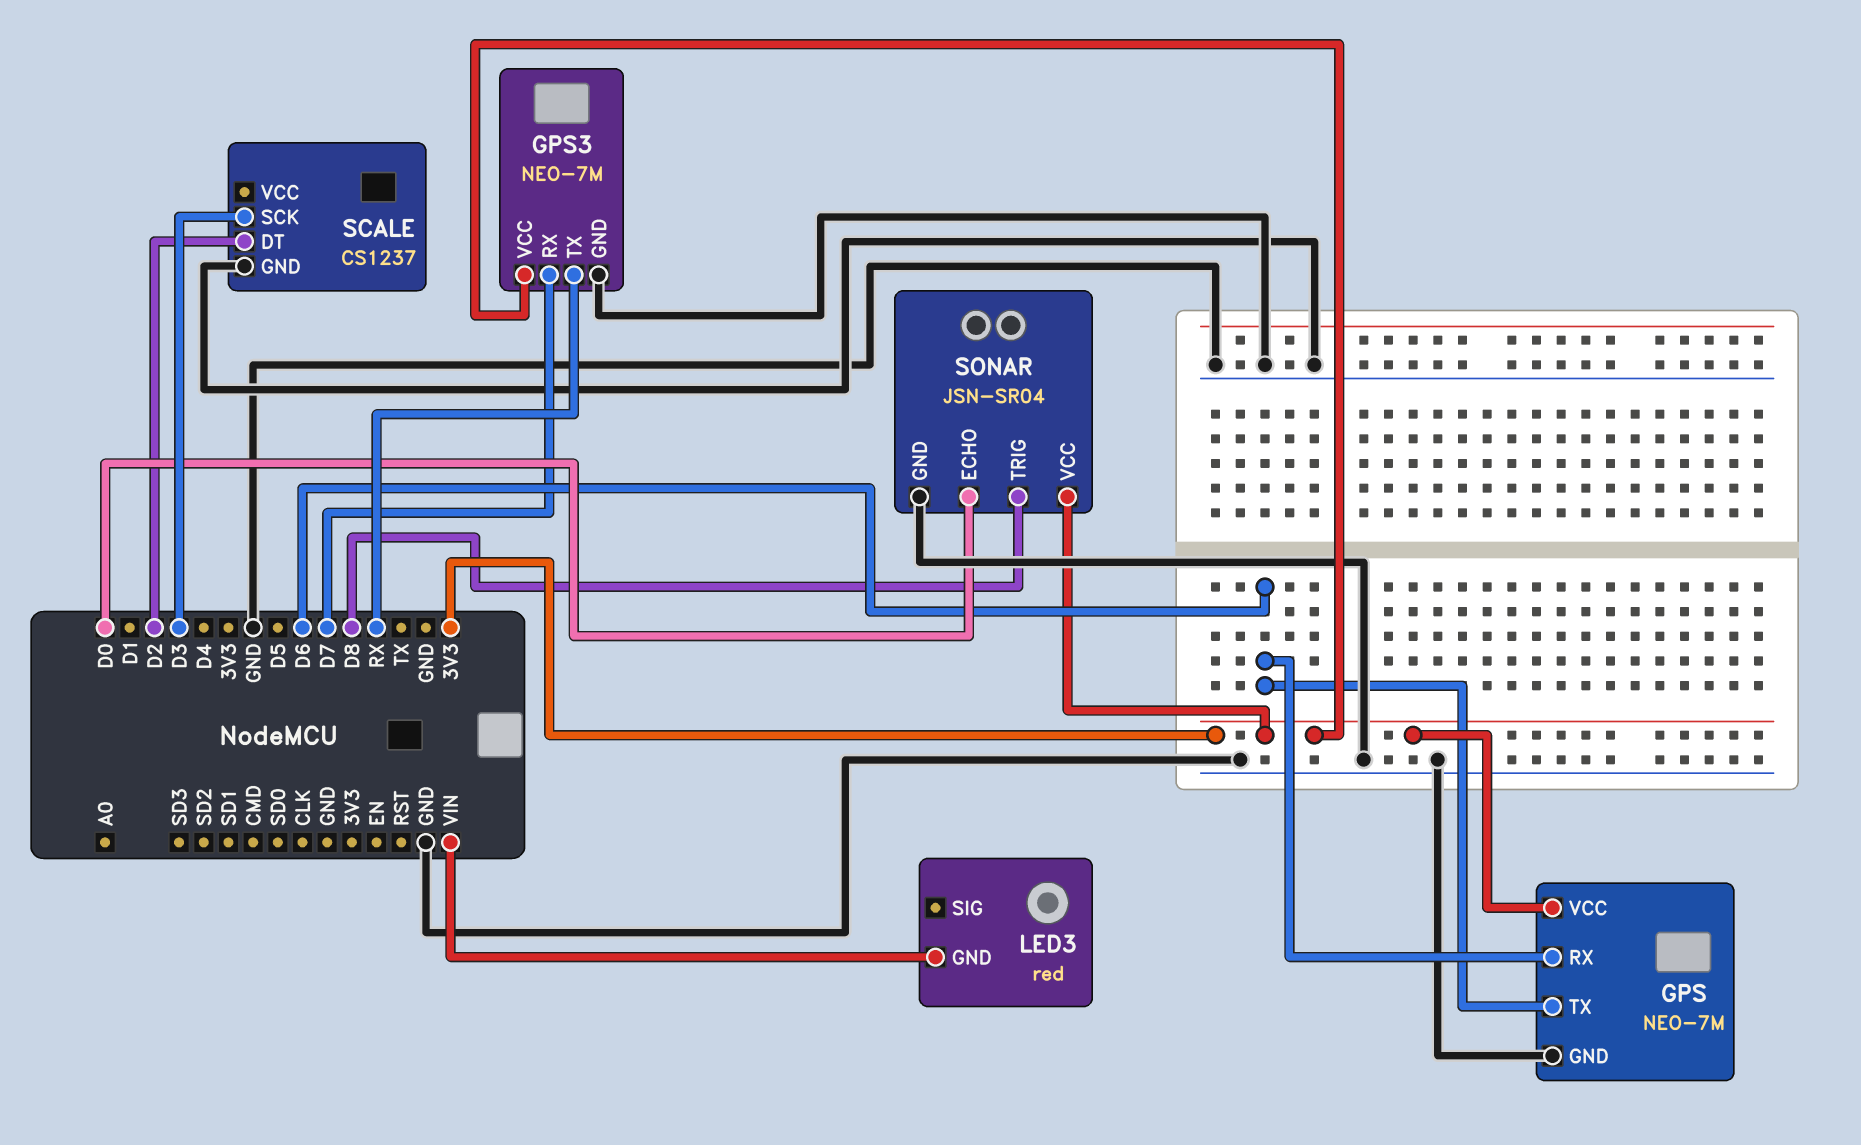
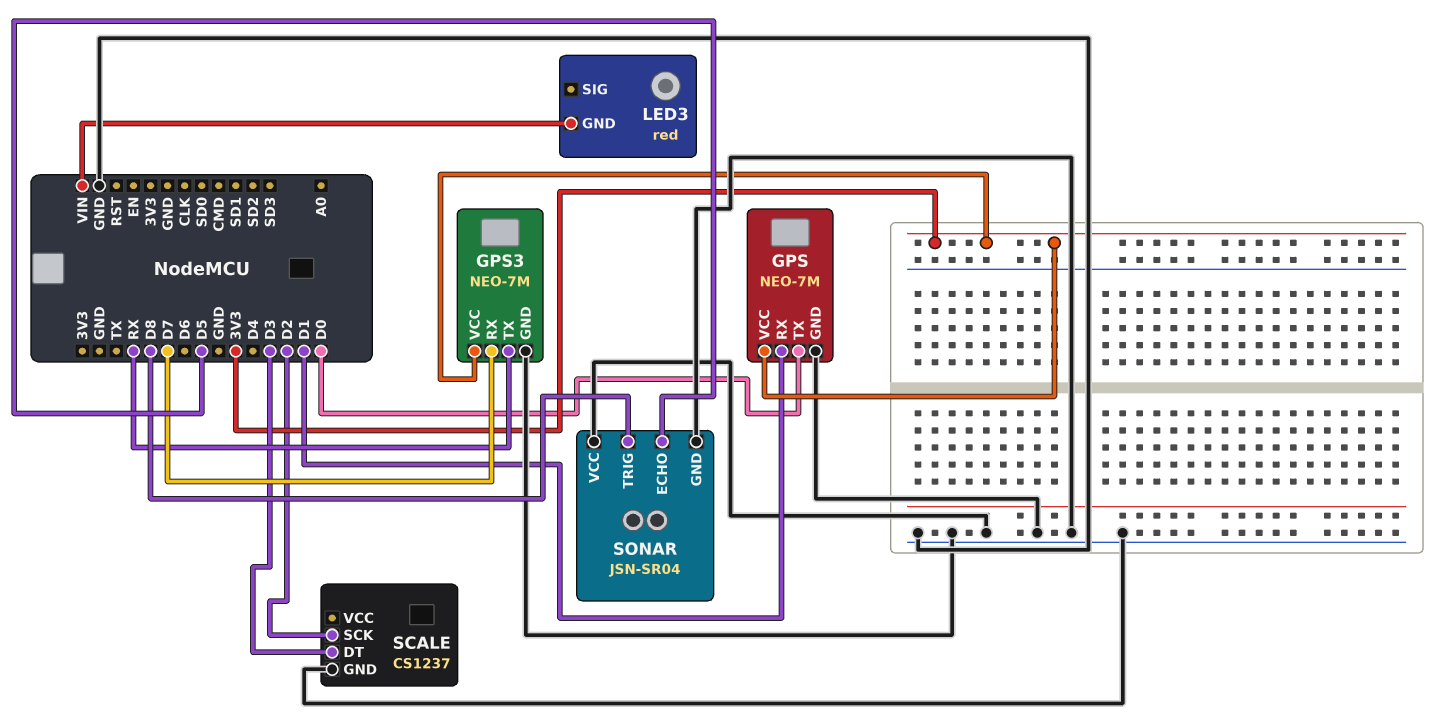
GPS pin RX: D6 -> D1
GPS pin TX: D6 -> D0
SCALE pin DT: D2 -> D3
SCALE pin SCK: D3 -> D2
SONAR pin ECHO: D0 -> D5
SONAR pin VCC: 3V3 -> GND

